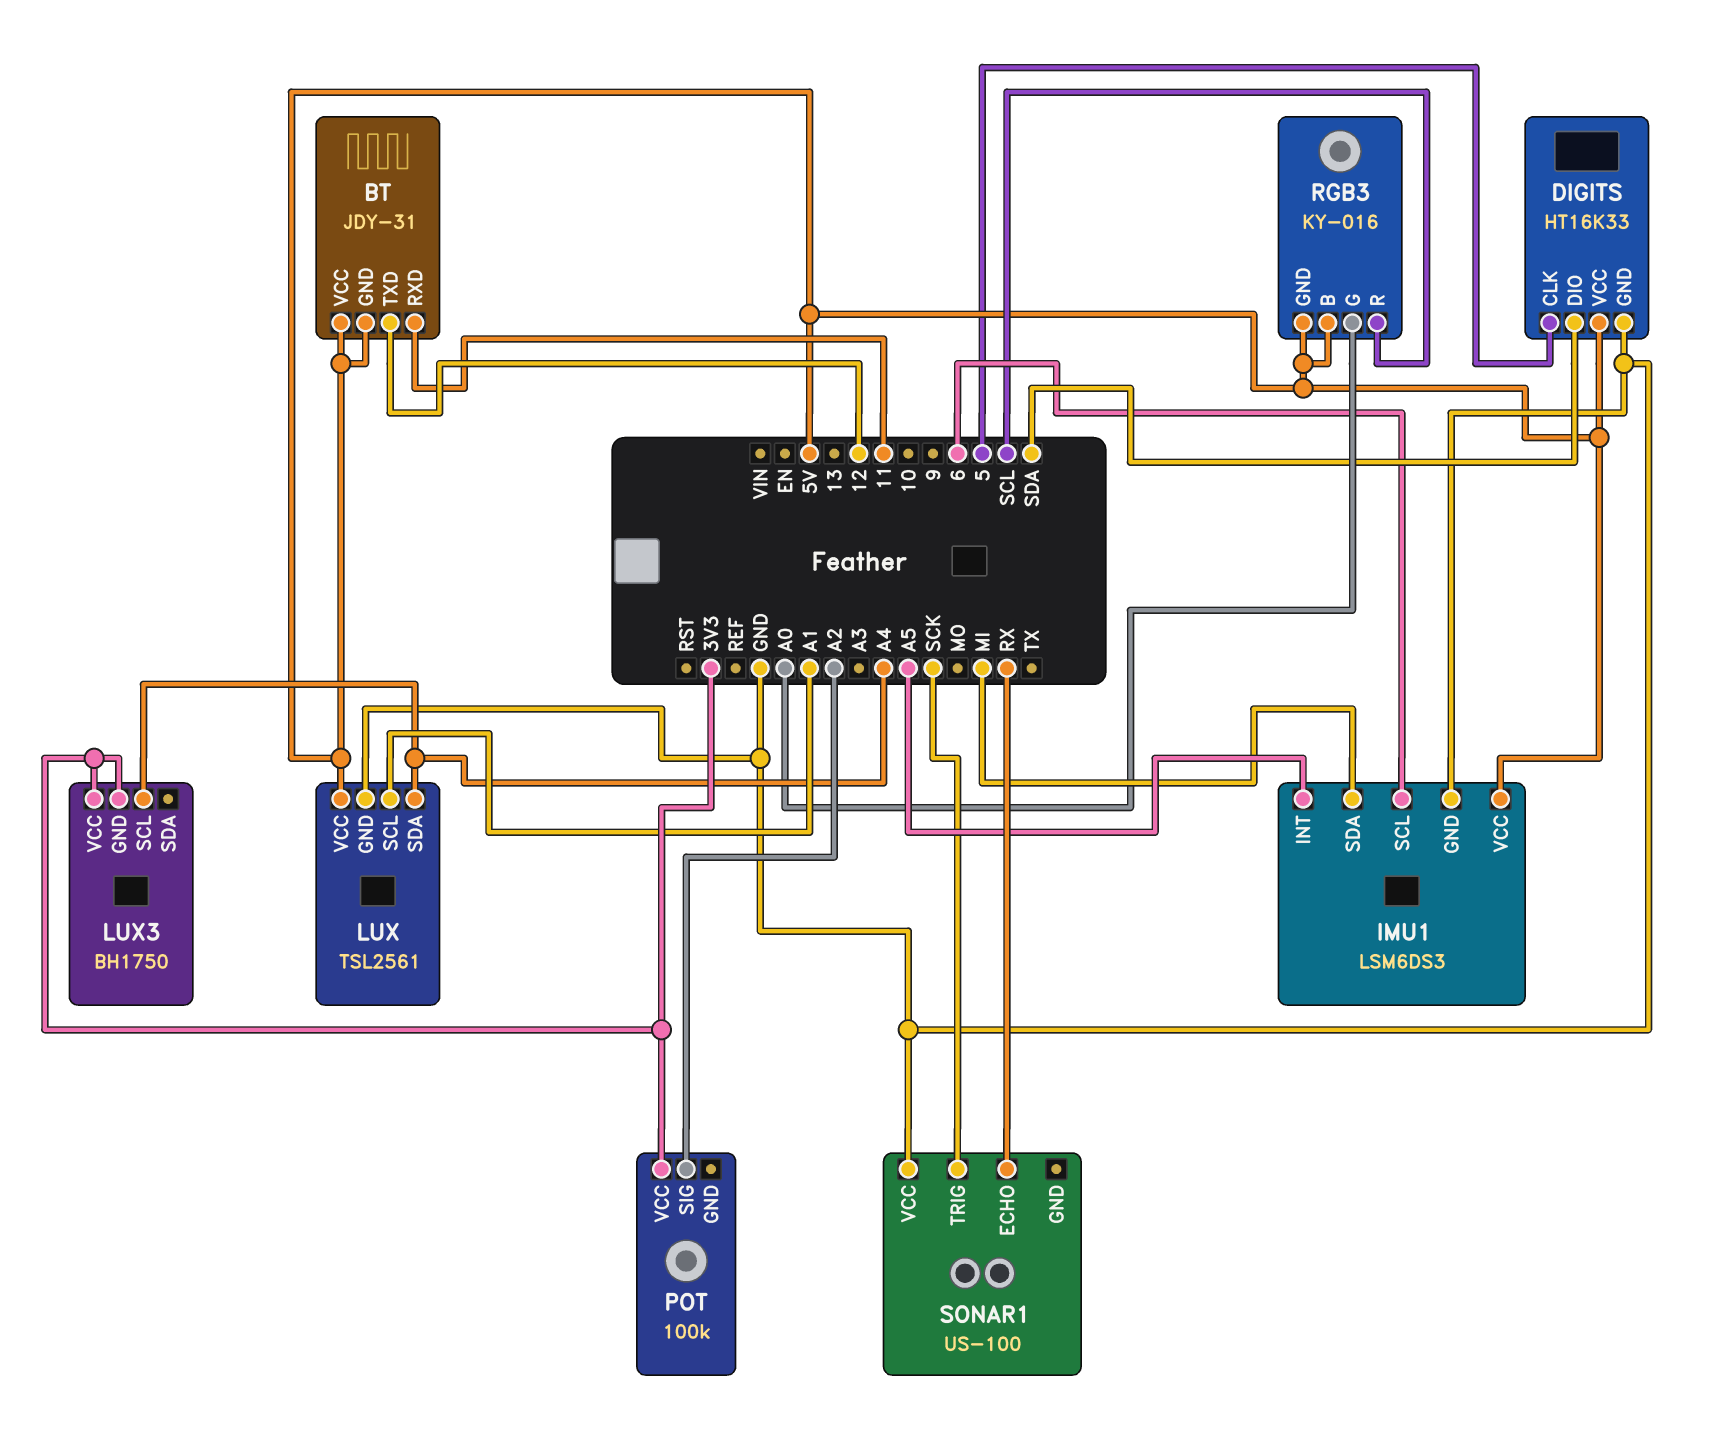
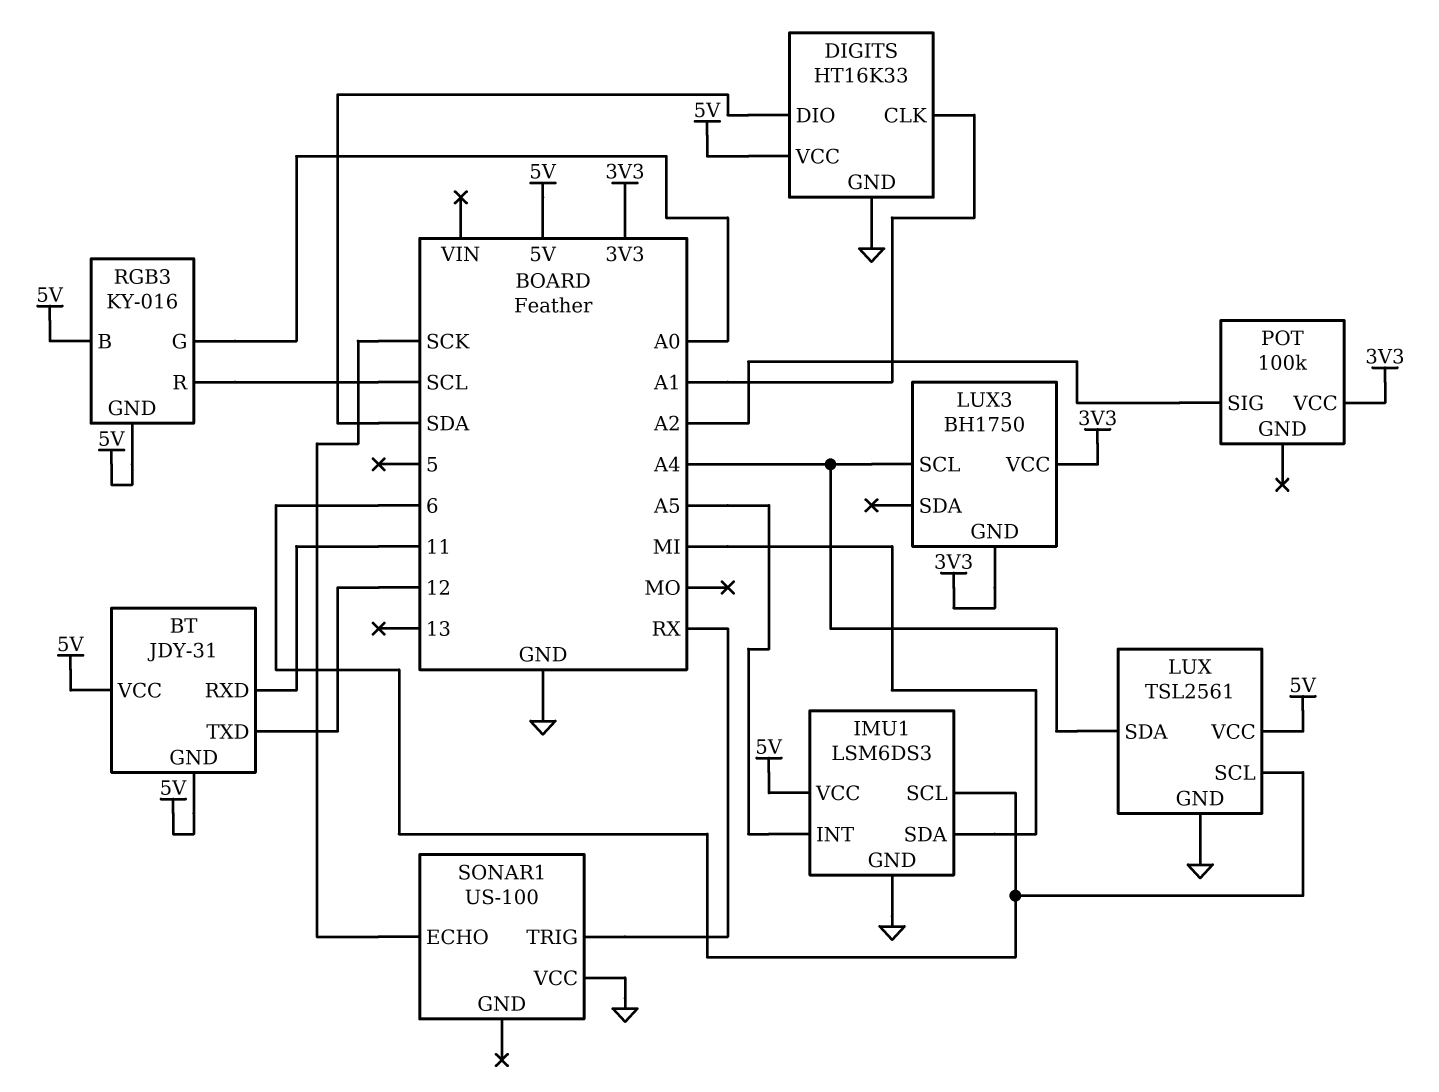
DIGITS pin CLK: 5 -> A1
LUX pin SCL: A1 -> 6
SONAR1 pin ECHO: RX -> SCK
SONAR1 pin TRIG: SCK -> RX

